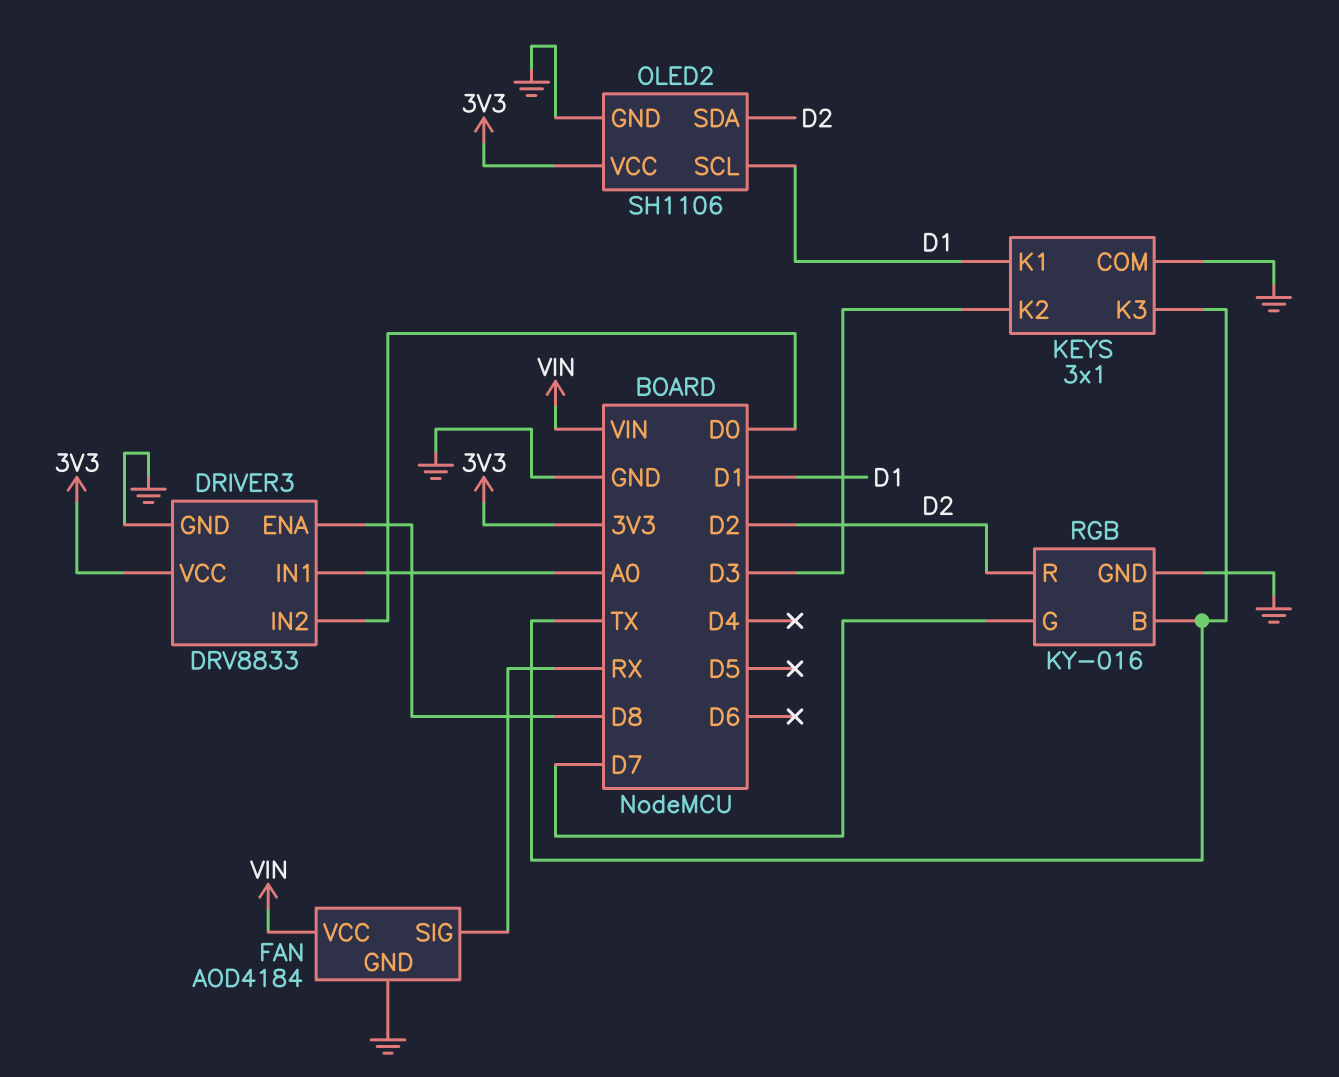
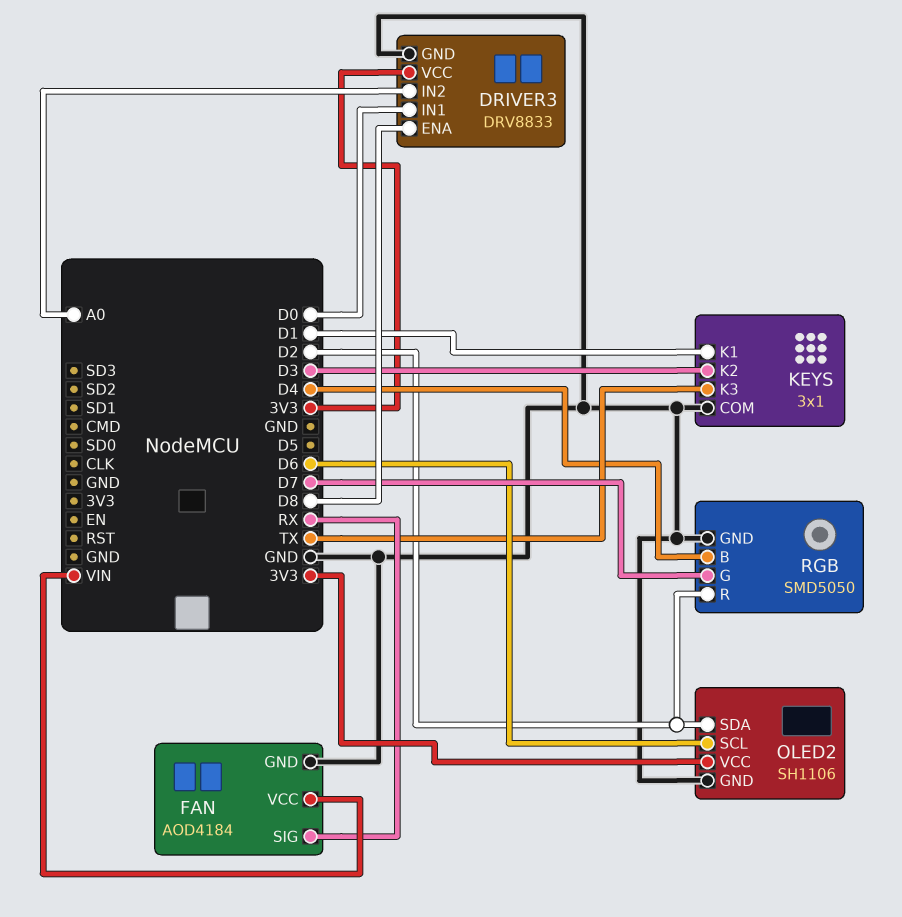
DRIVER3 pin IN1: A0 -> D0
DRIVER3 pin IN2: D0 -> A0
OLED2 pin SCL: D1 -> D6
RGB: KY-016 -> SMD5050
RGB pin B: TX -> D4

